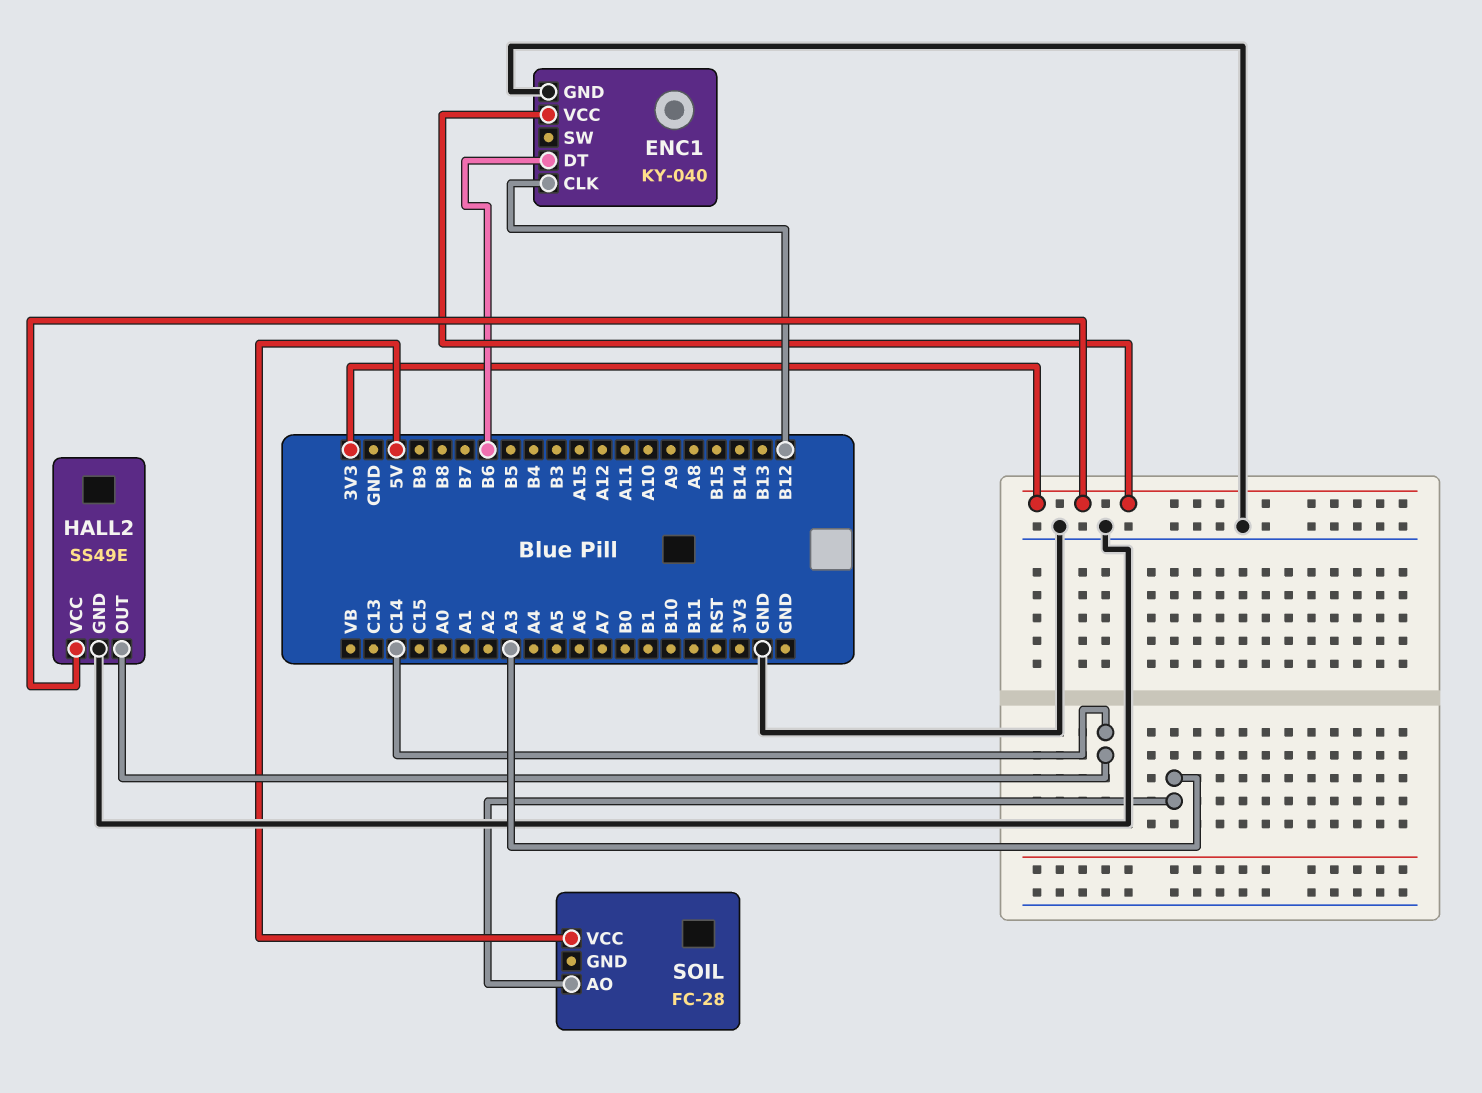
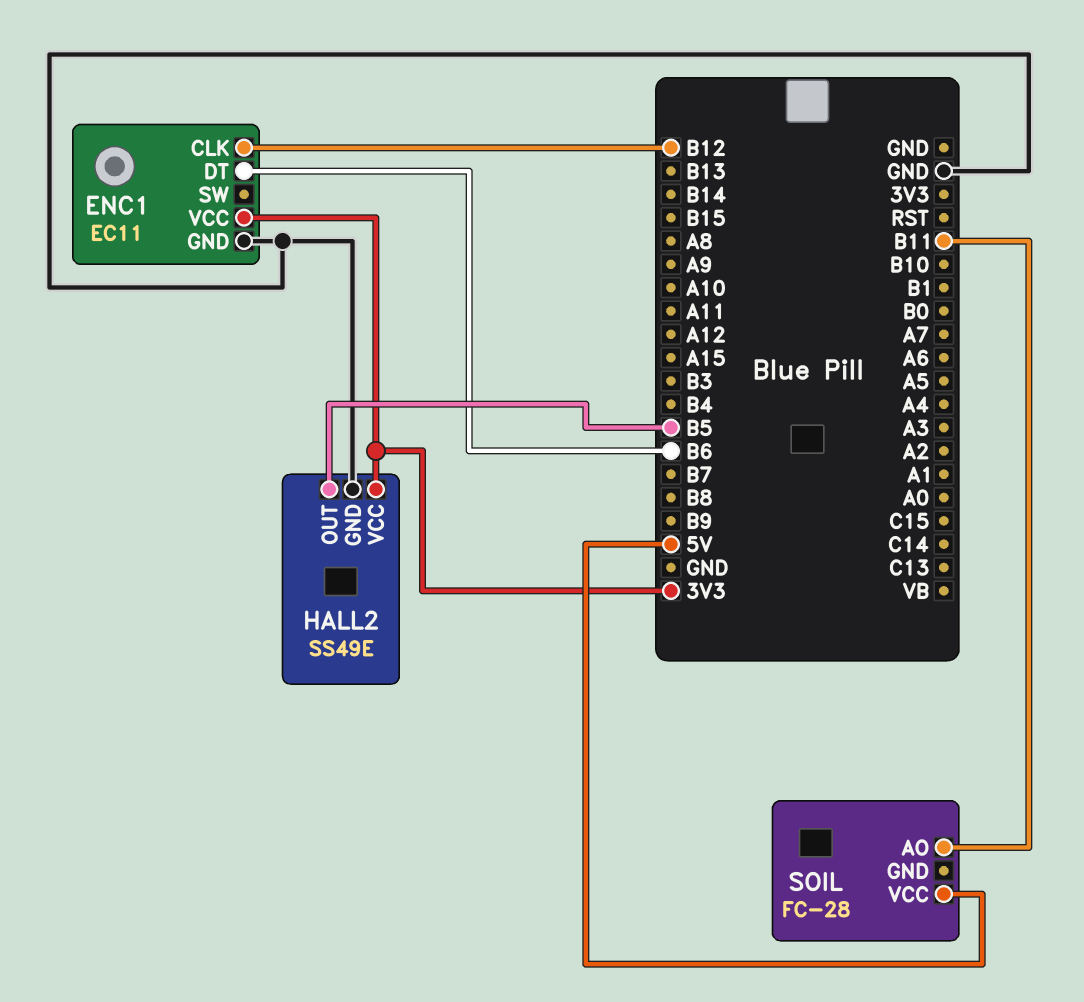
ENC1: KY-040 -> EC11
HALL2 pin OUT: C14 -> B5
SOIL pin AO: A3 -> B11

